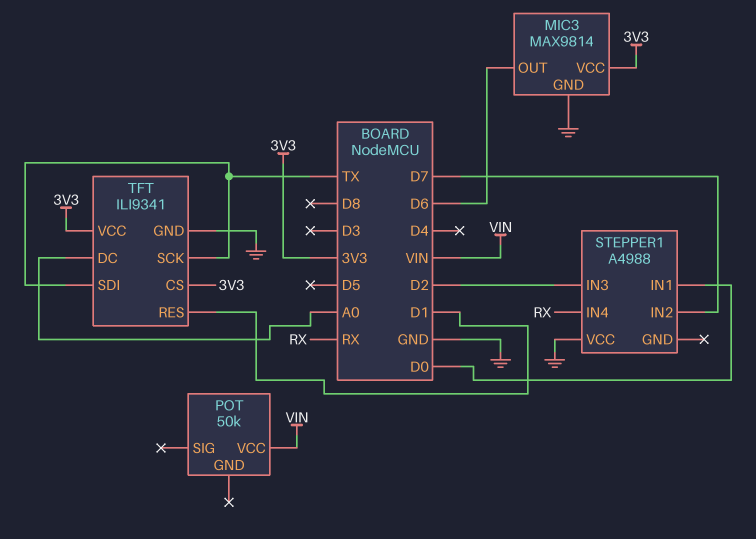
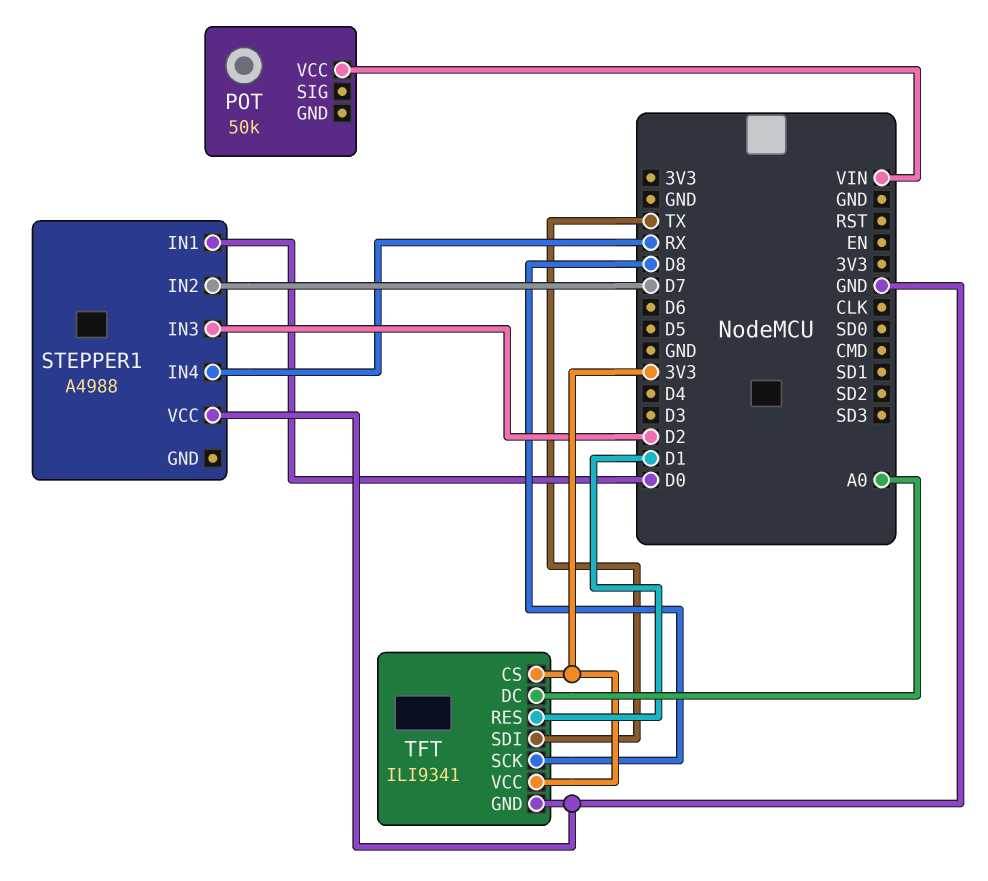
MIC3: MAX9814 -> none
MIC3 pin GND: GND -> none
MIC3 pin OUT: D6 -> none
MIC3 pin VCC: 3V3 -> none
TFT pin SCK: TX -> D8

